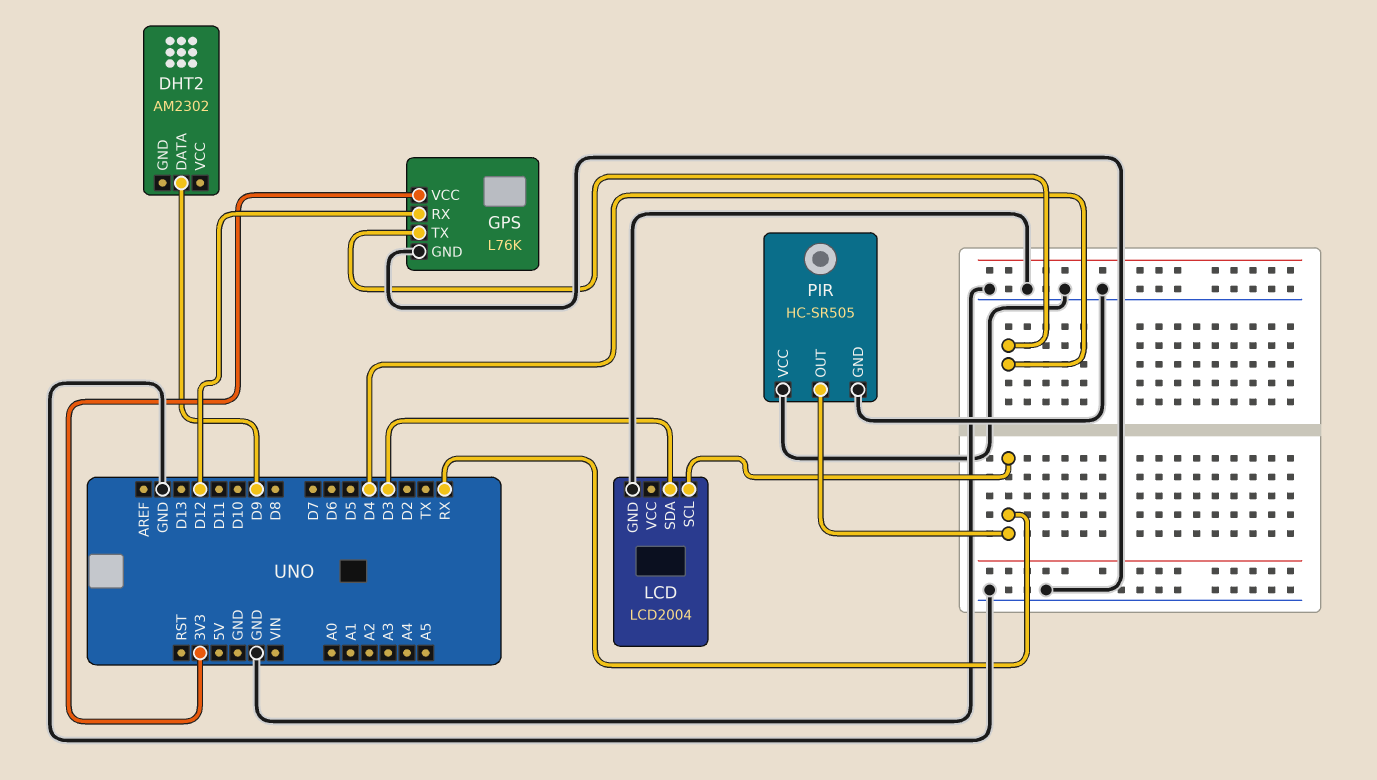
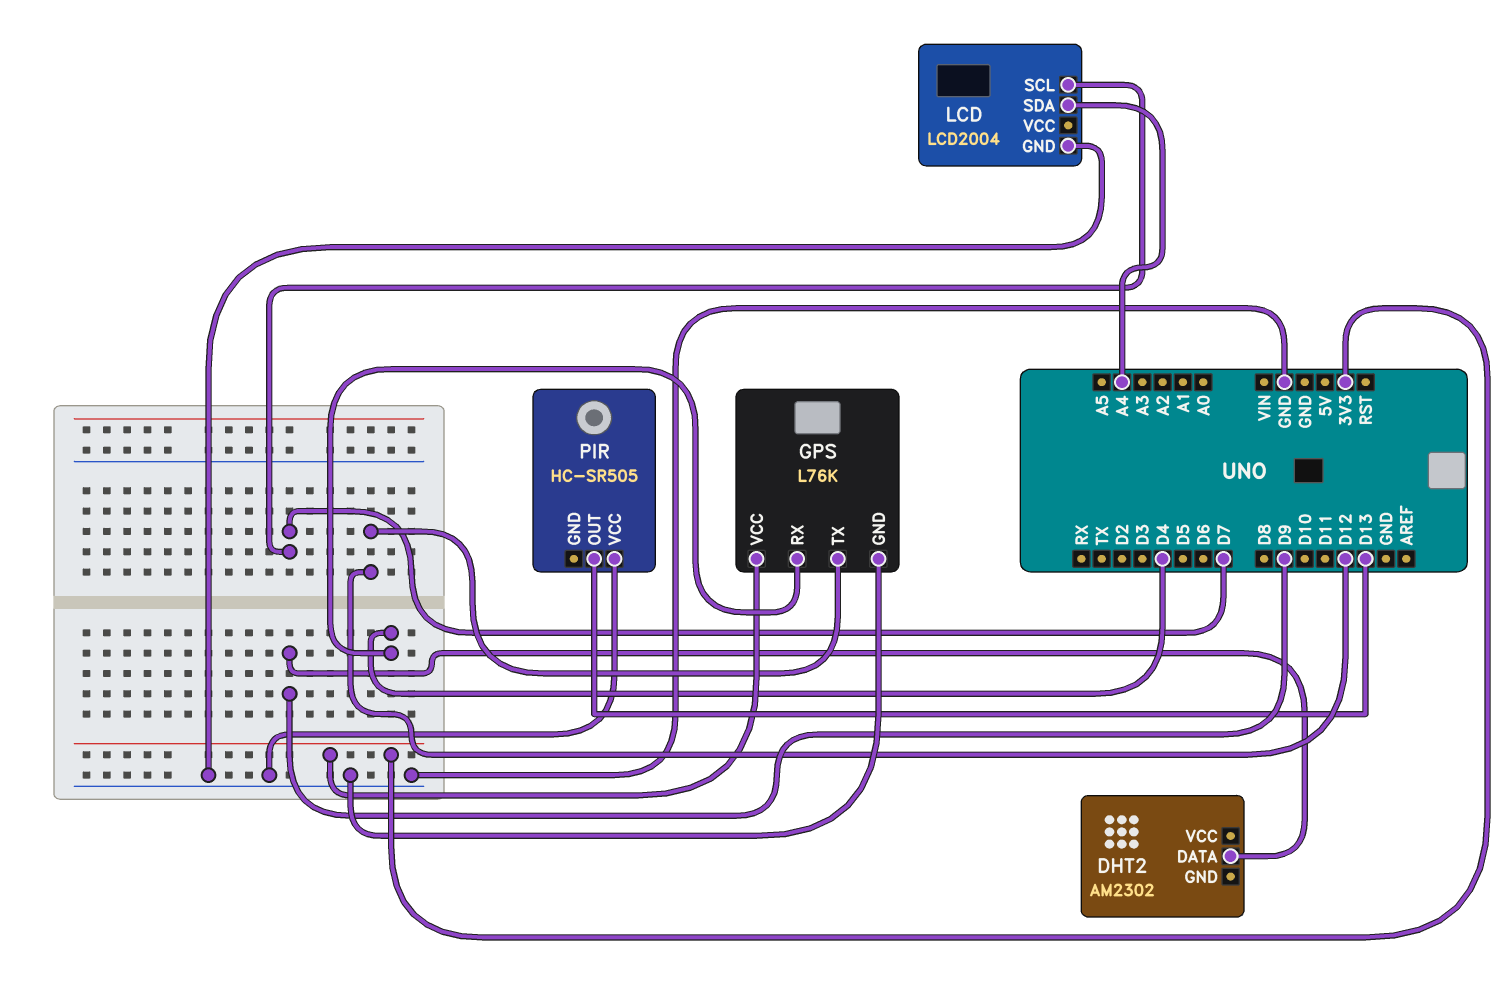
GPS pin RX: D12 -> D4
GPS pin TX: D4 -> D12
LCD pin SCL: RX -> D7
LCD pin SDA: D3 -> A4
PIR pin GND: GND -> none
PIR pin OUT: RX -> D13

